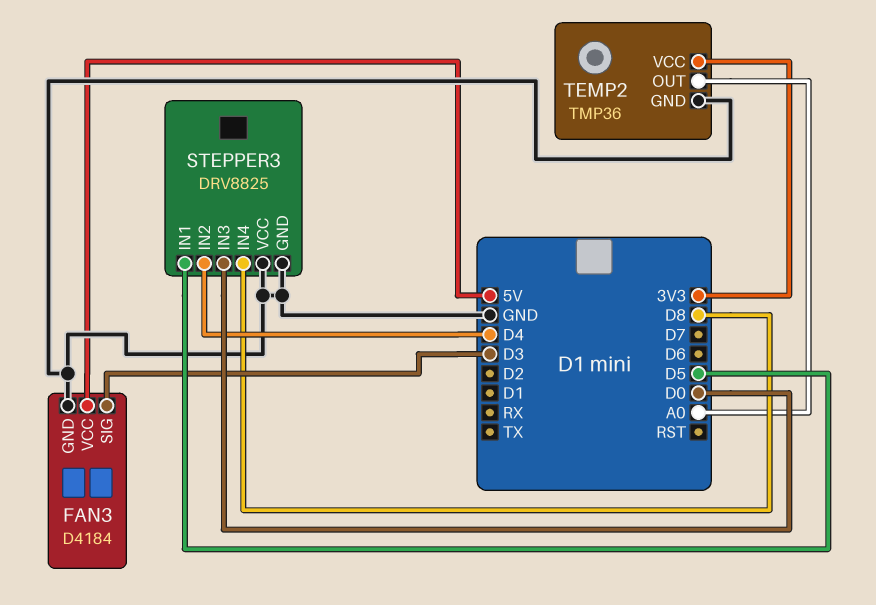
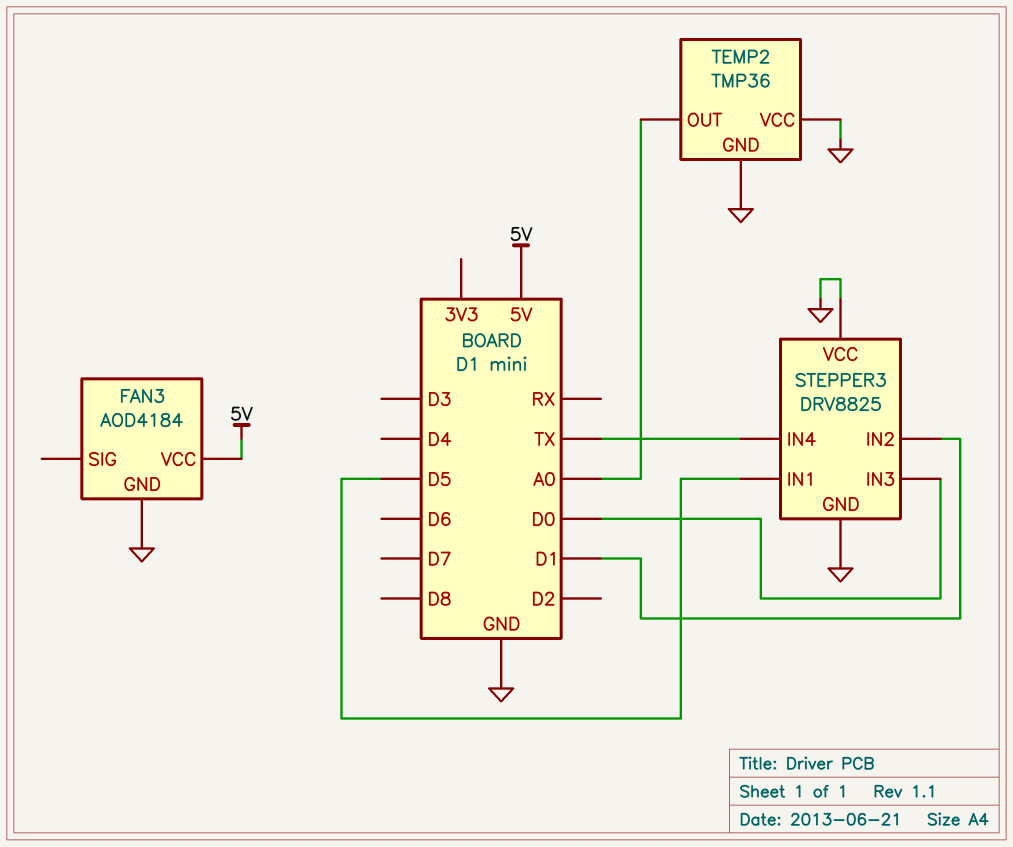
FAN3: D4184 -> AOD4184
FAN3 pin SIG: D3 -> none
STEPPER3 pin IN2: D4 -> D1
STEPPER3 pin IN4: D8 -> TX
TEMP2 pin VCC: 3V3 -> GND

